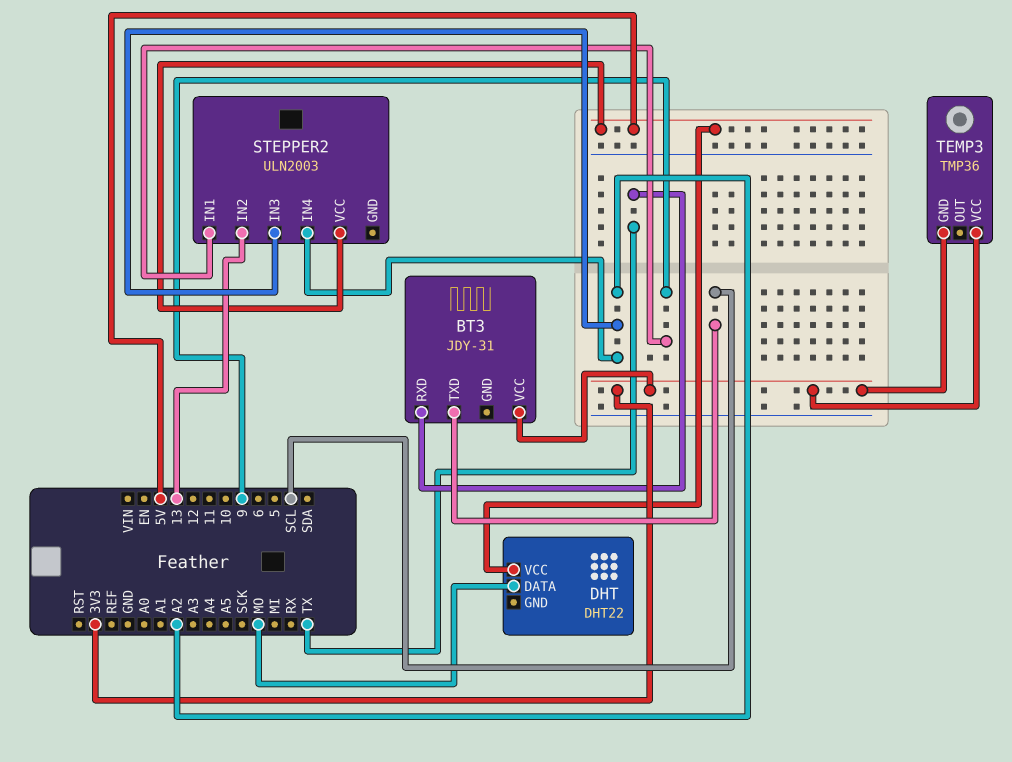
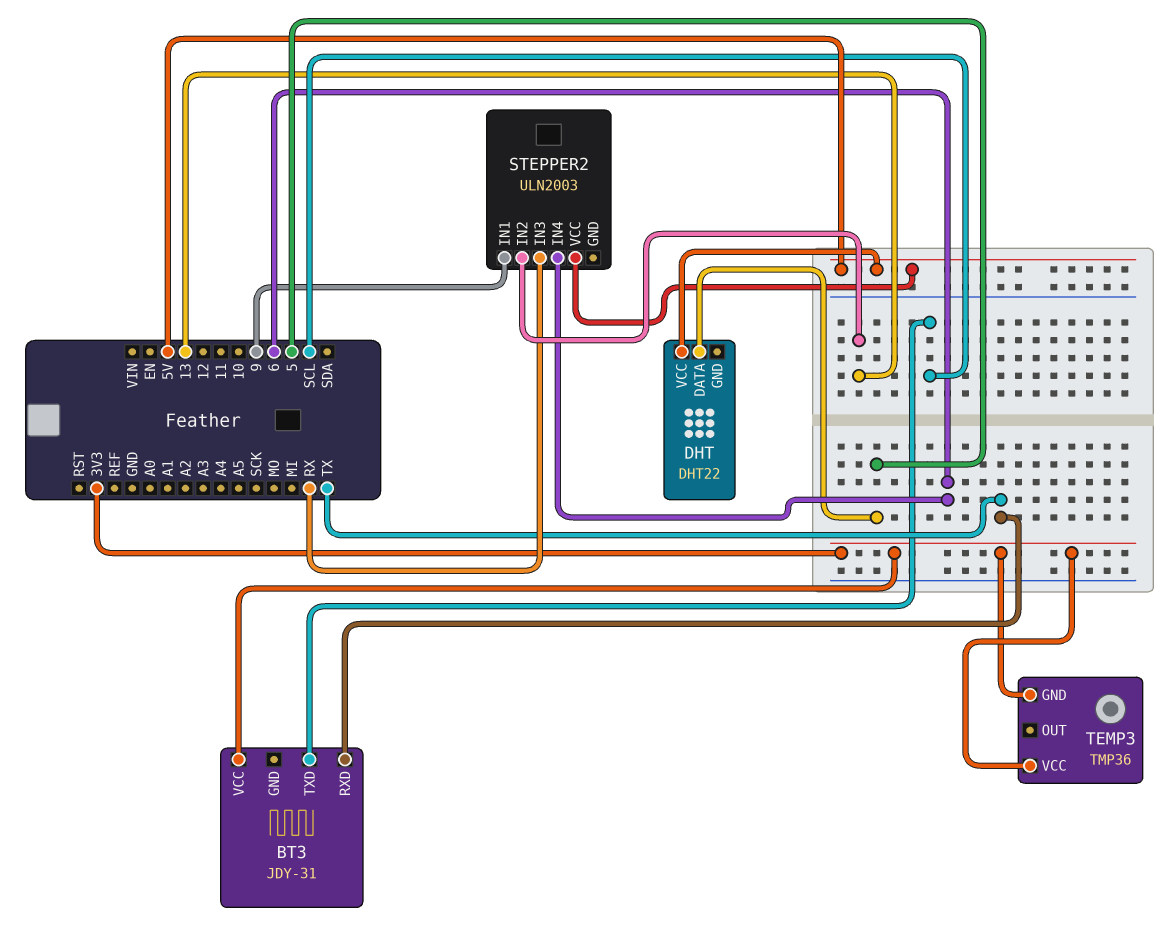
DHT pin DATA: MO -> 5
STEPPER2 pin IN3: A2 -> RX
STEPPER2 pin IN4: A2 -> 6

